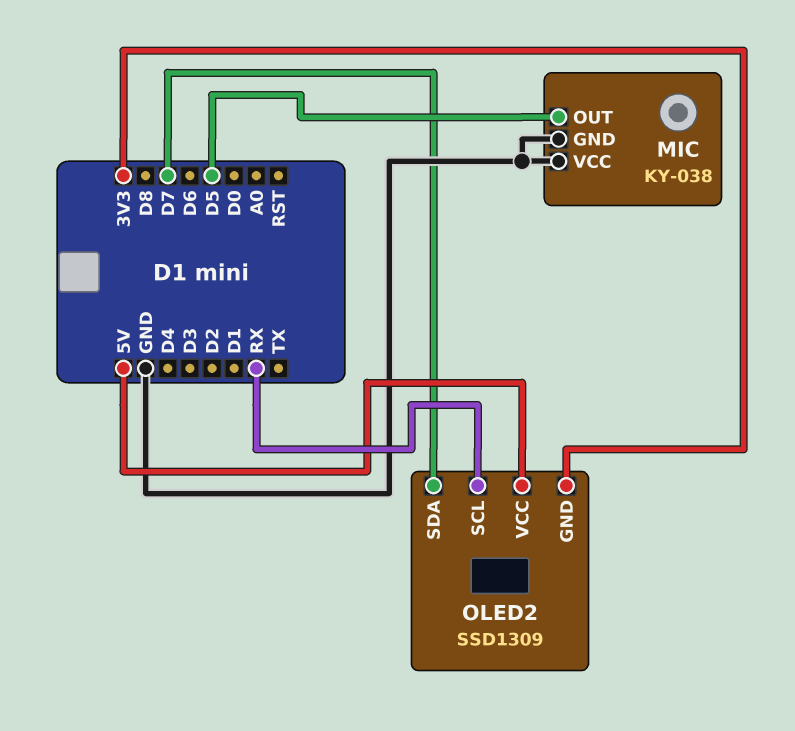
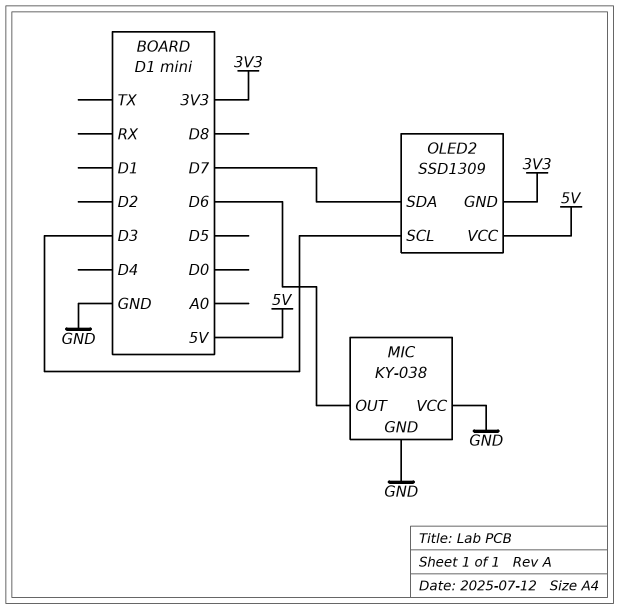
MIC pin OUT: D5 -> D6
OLED2 pin SCL: RX -> D3

